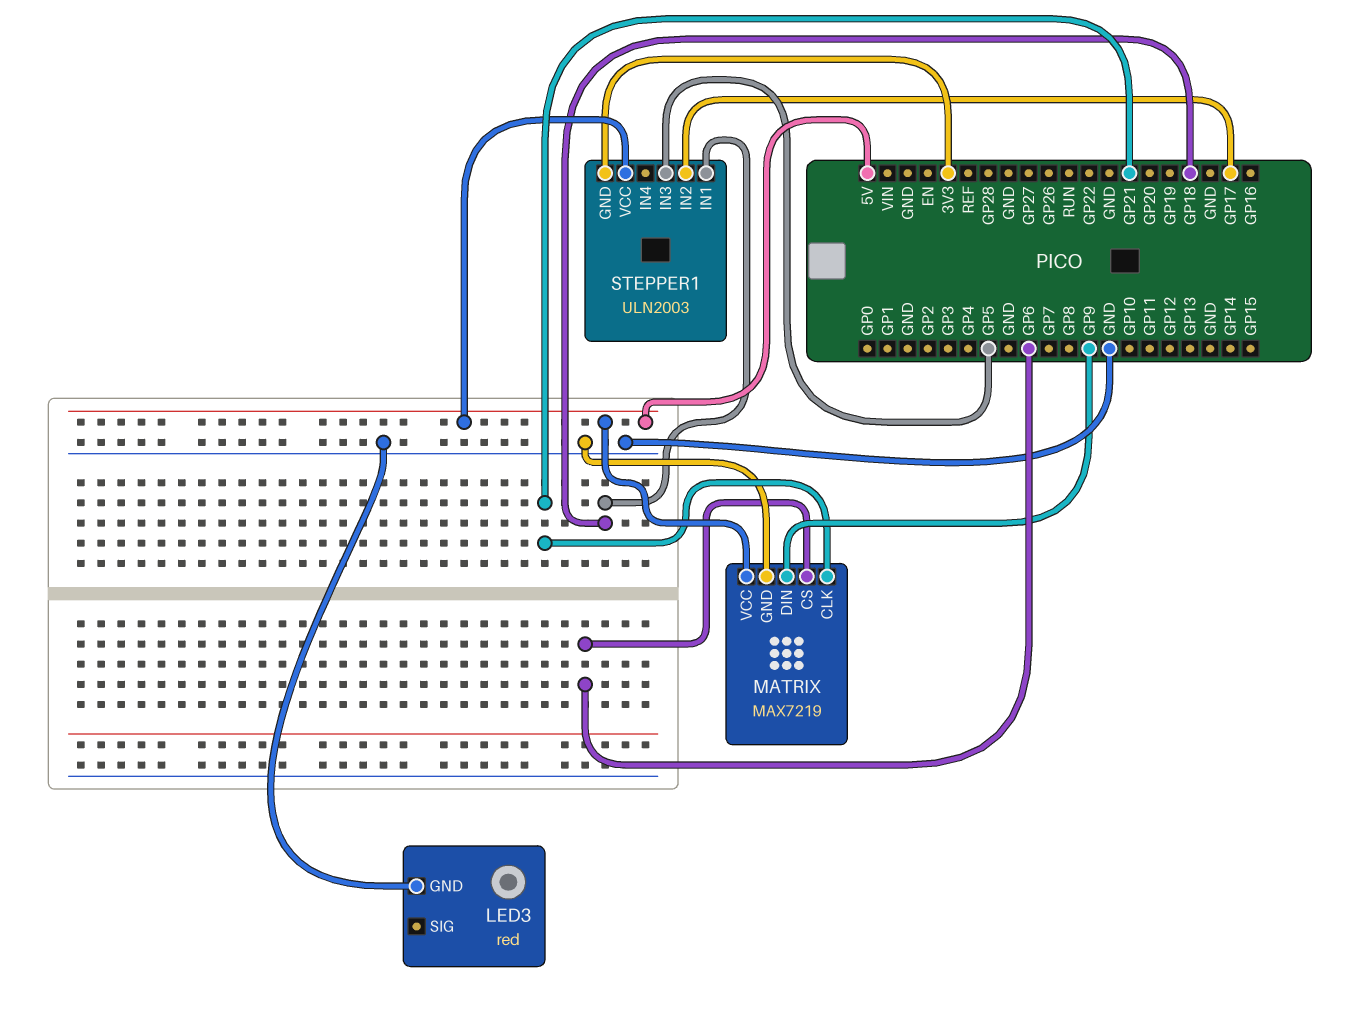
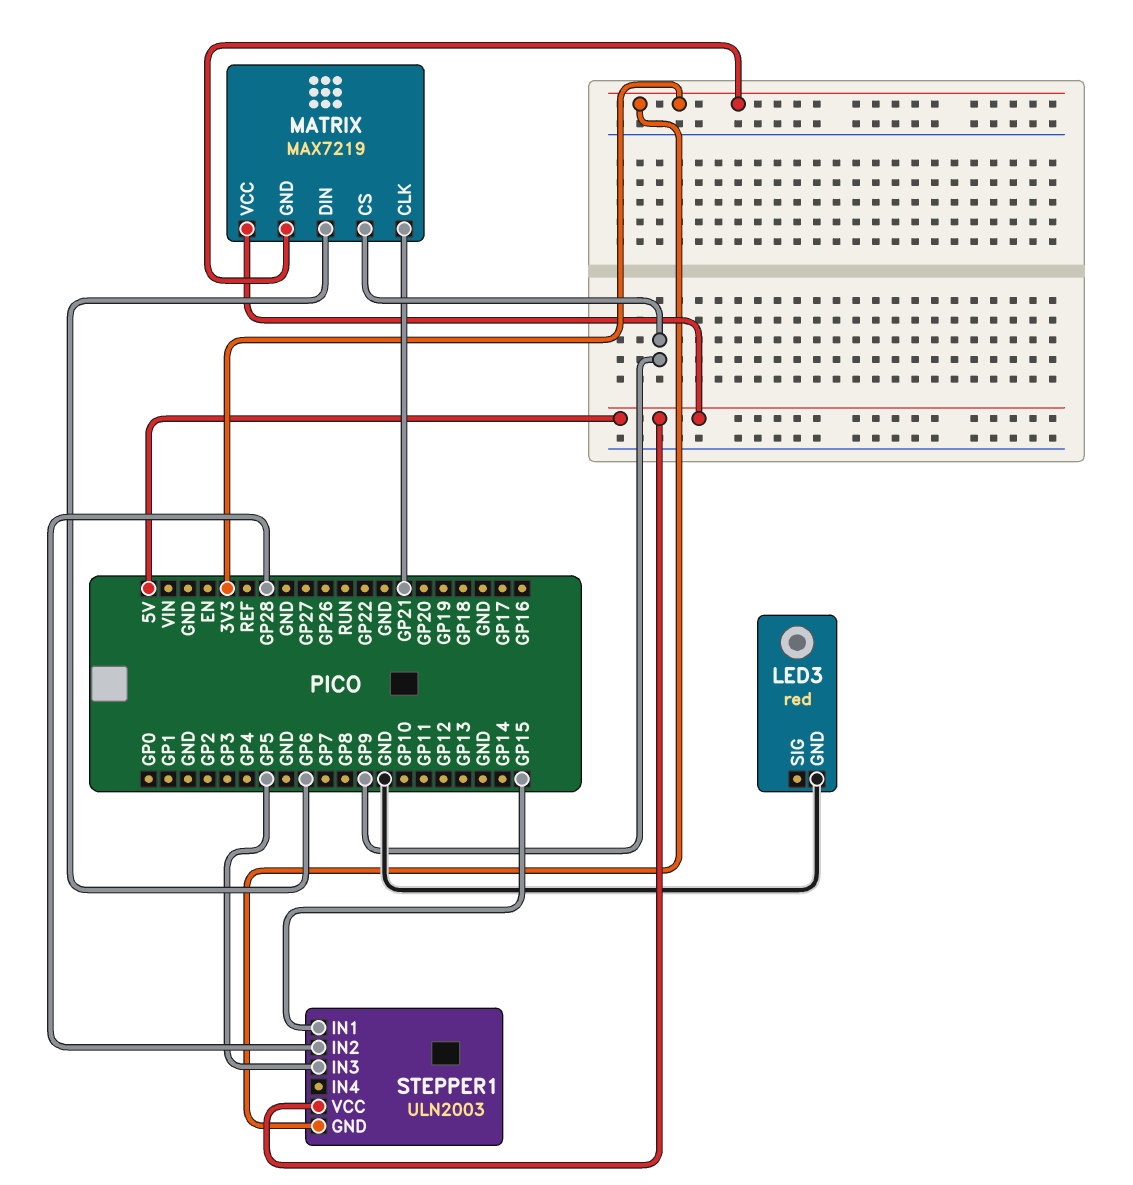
MATRIX pin CS: GP6 -> GP9
MATRIX pin DIN: GP9 -> GP6
MATRIX pin GND: GND -> 3V3
STEPPER1 pin IN1: GP18 -> GP15
STEPPER1 pin IN2: GP17 -> GP28

